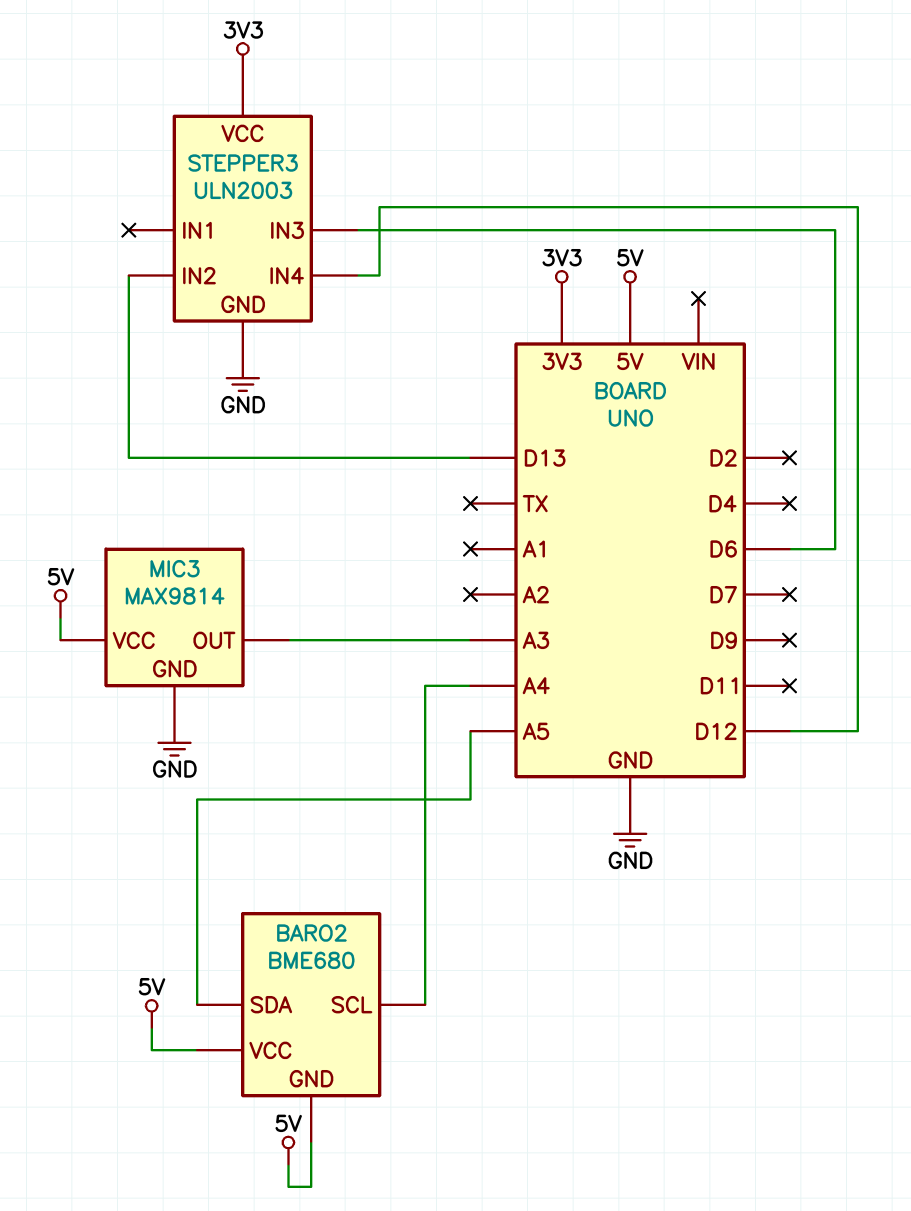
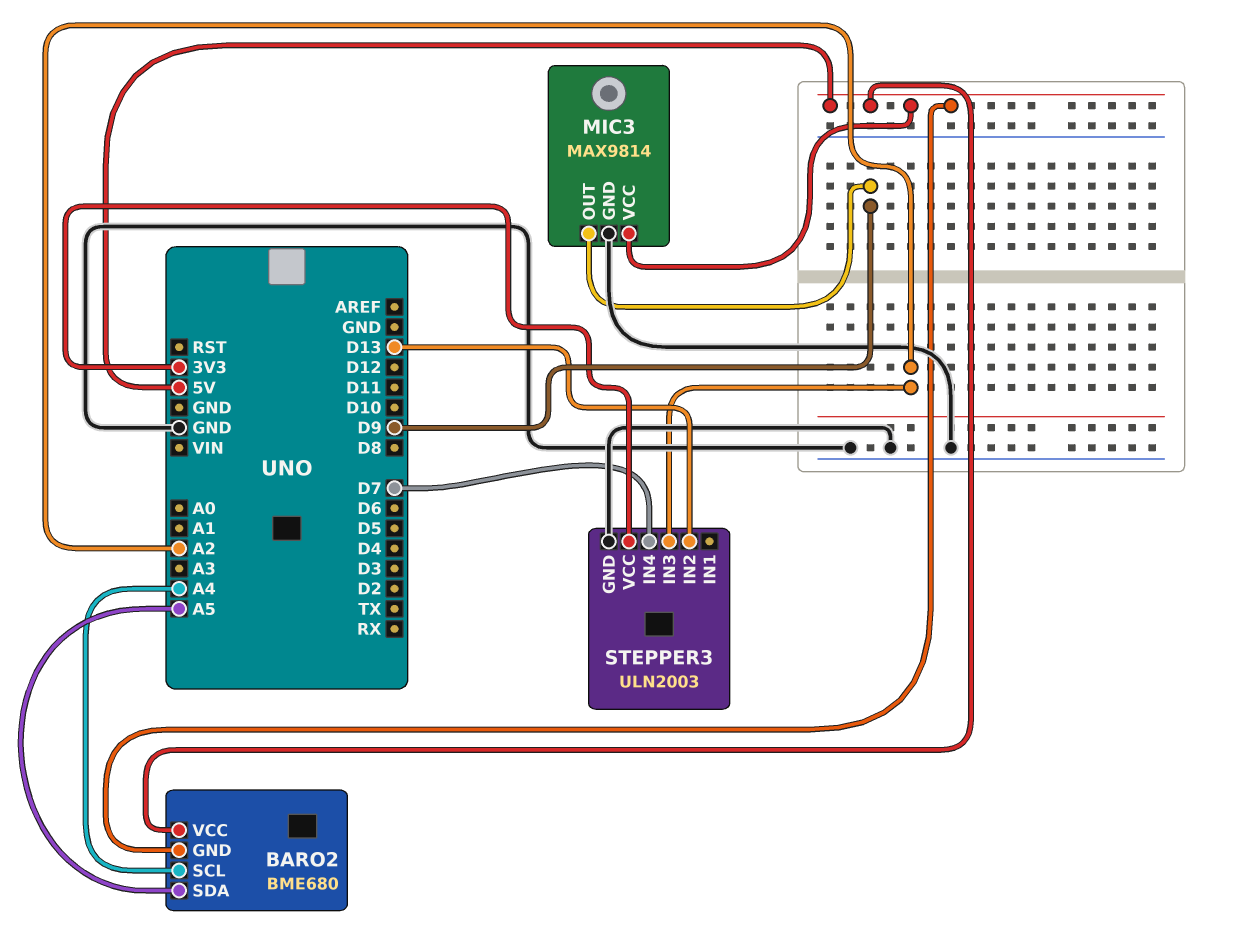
MIC3 pin OUT: A3 -> D9
STEPPER3 pin IN3: D6 -> A2
STEPPER3 pin IN4: D12 -> D7

